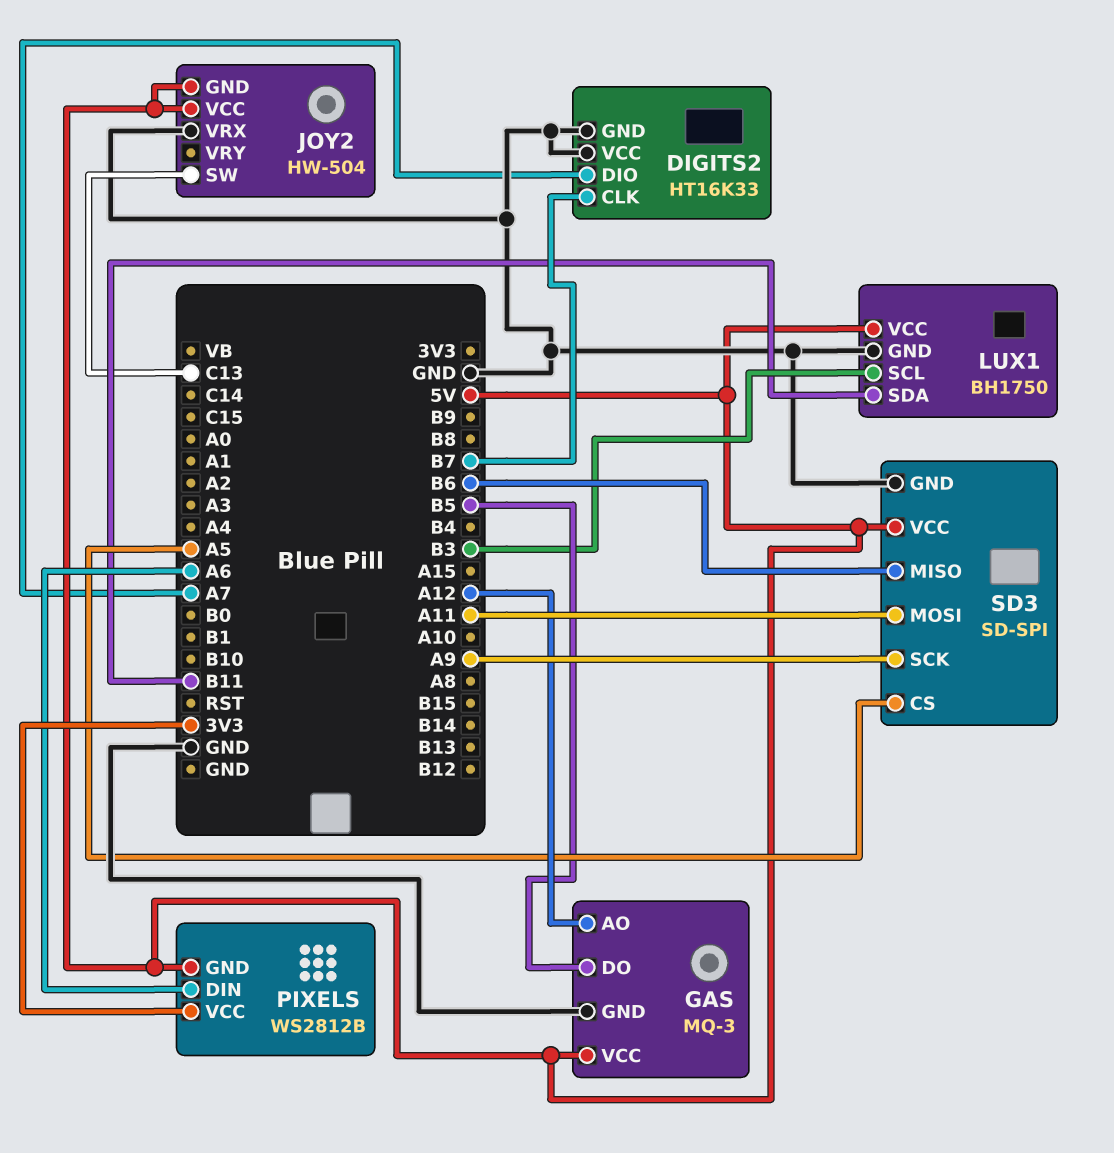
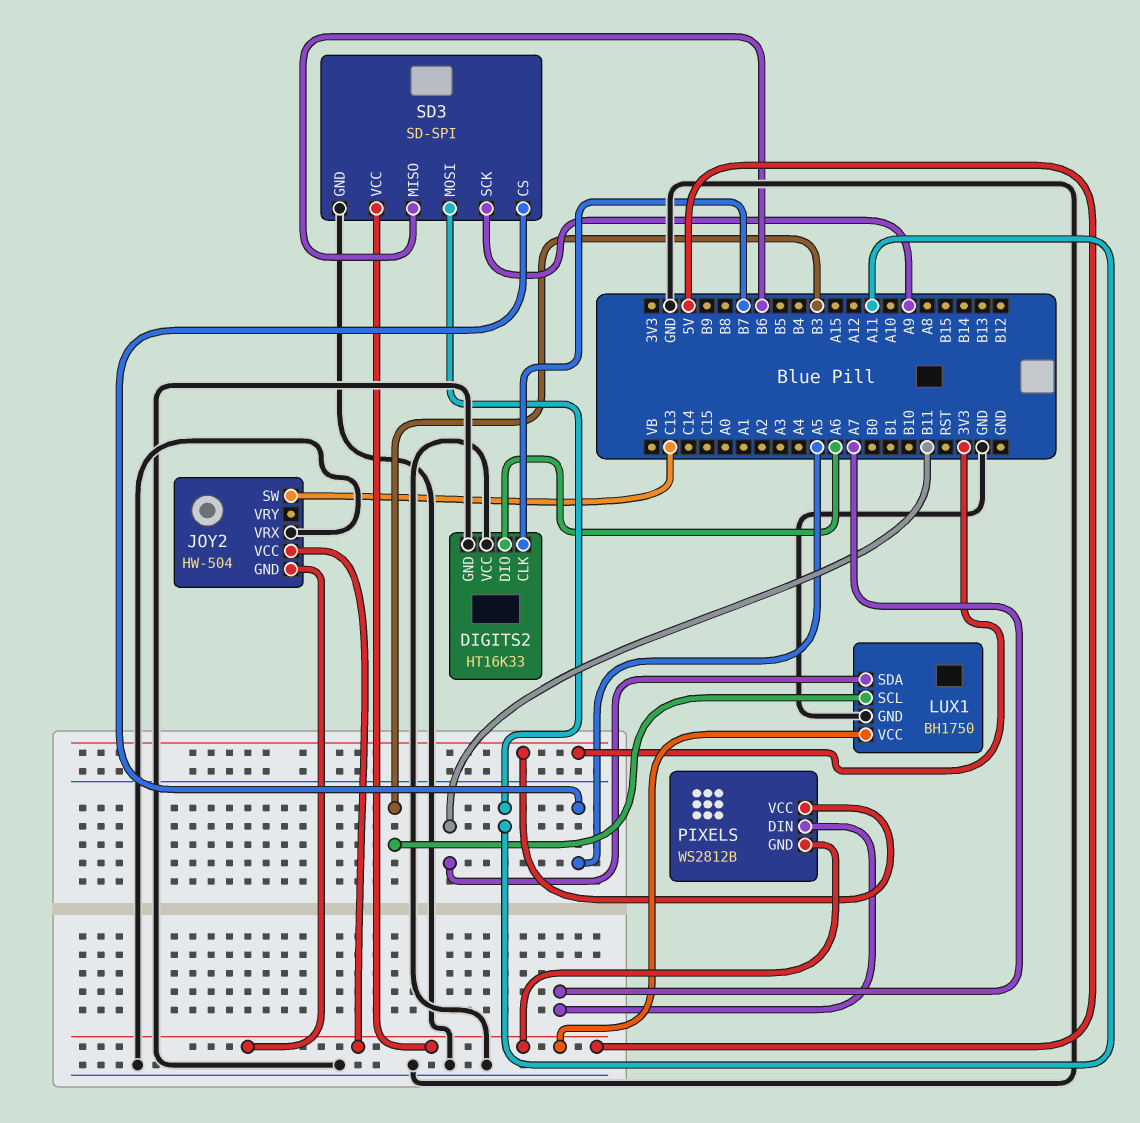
DIGITS2 pin DIO: A7 -> A6
GAS: MQ-3 -> none
GAS pin AO: A12 -> none
GAS pin DO: B5 -> none
GAS pin GND: GND -> none
GAS pin VCC: 5V -> none
PIXELS pin DIN: A6 -> A7

